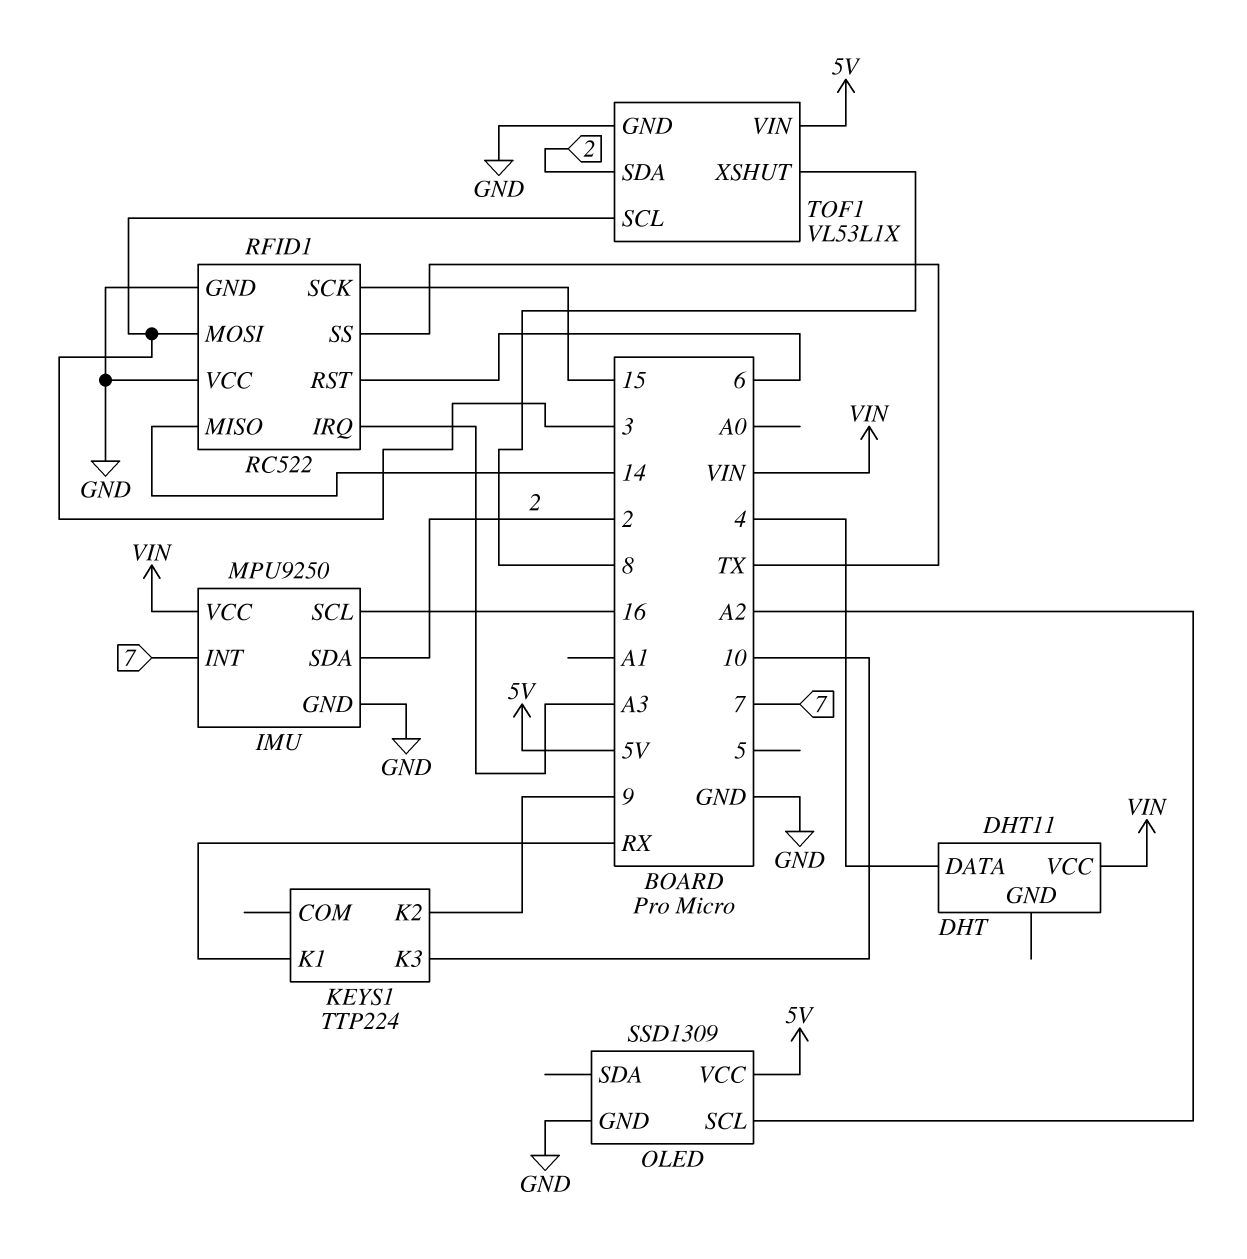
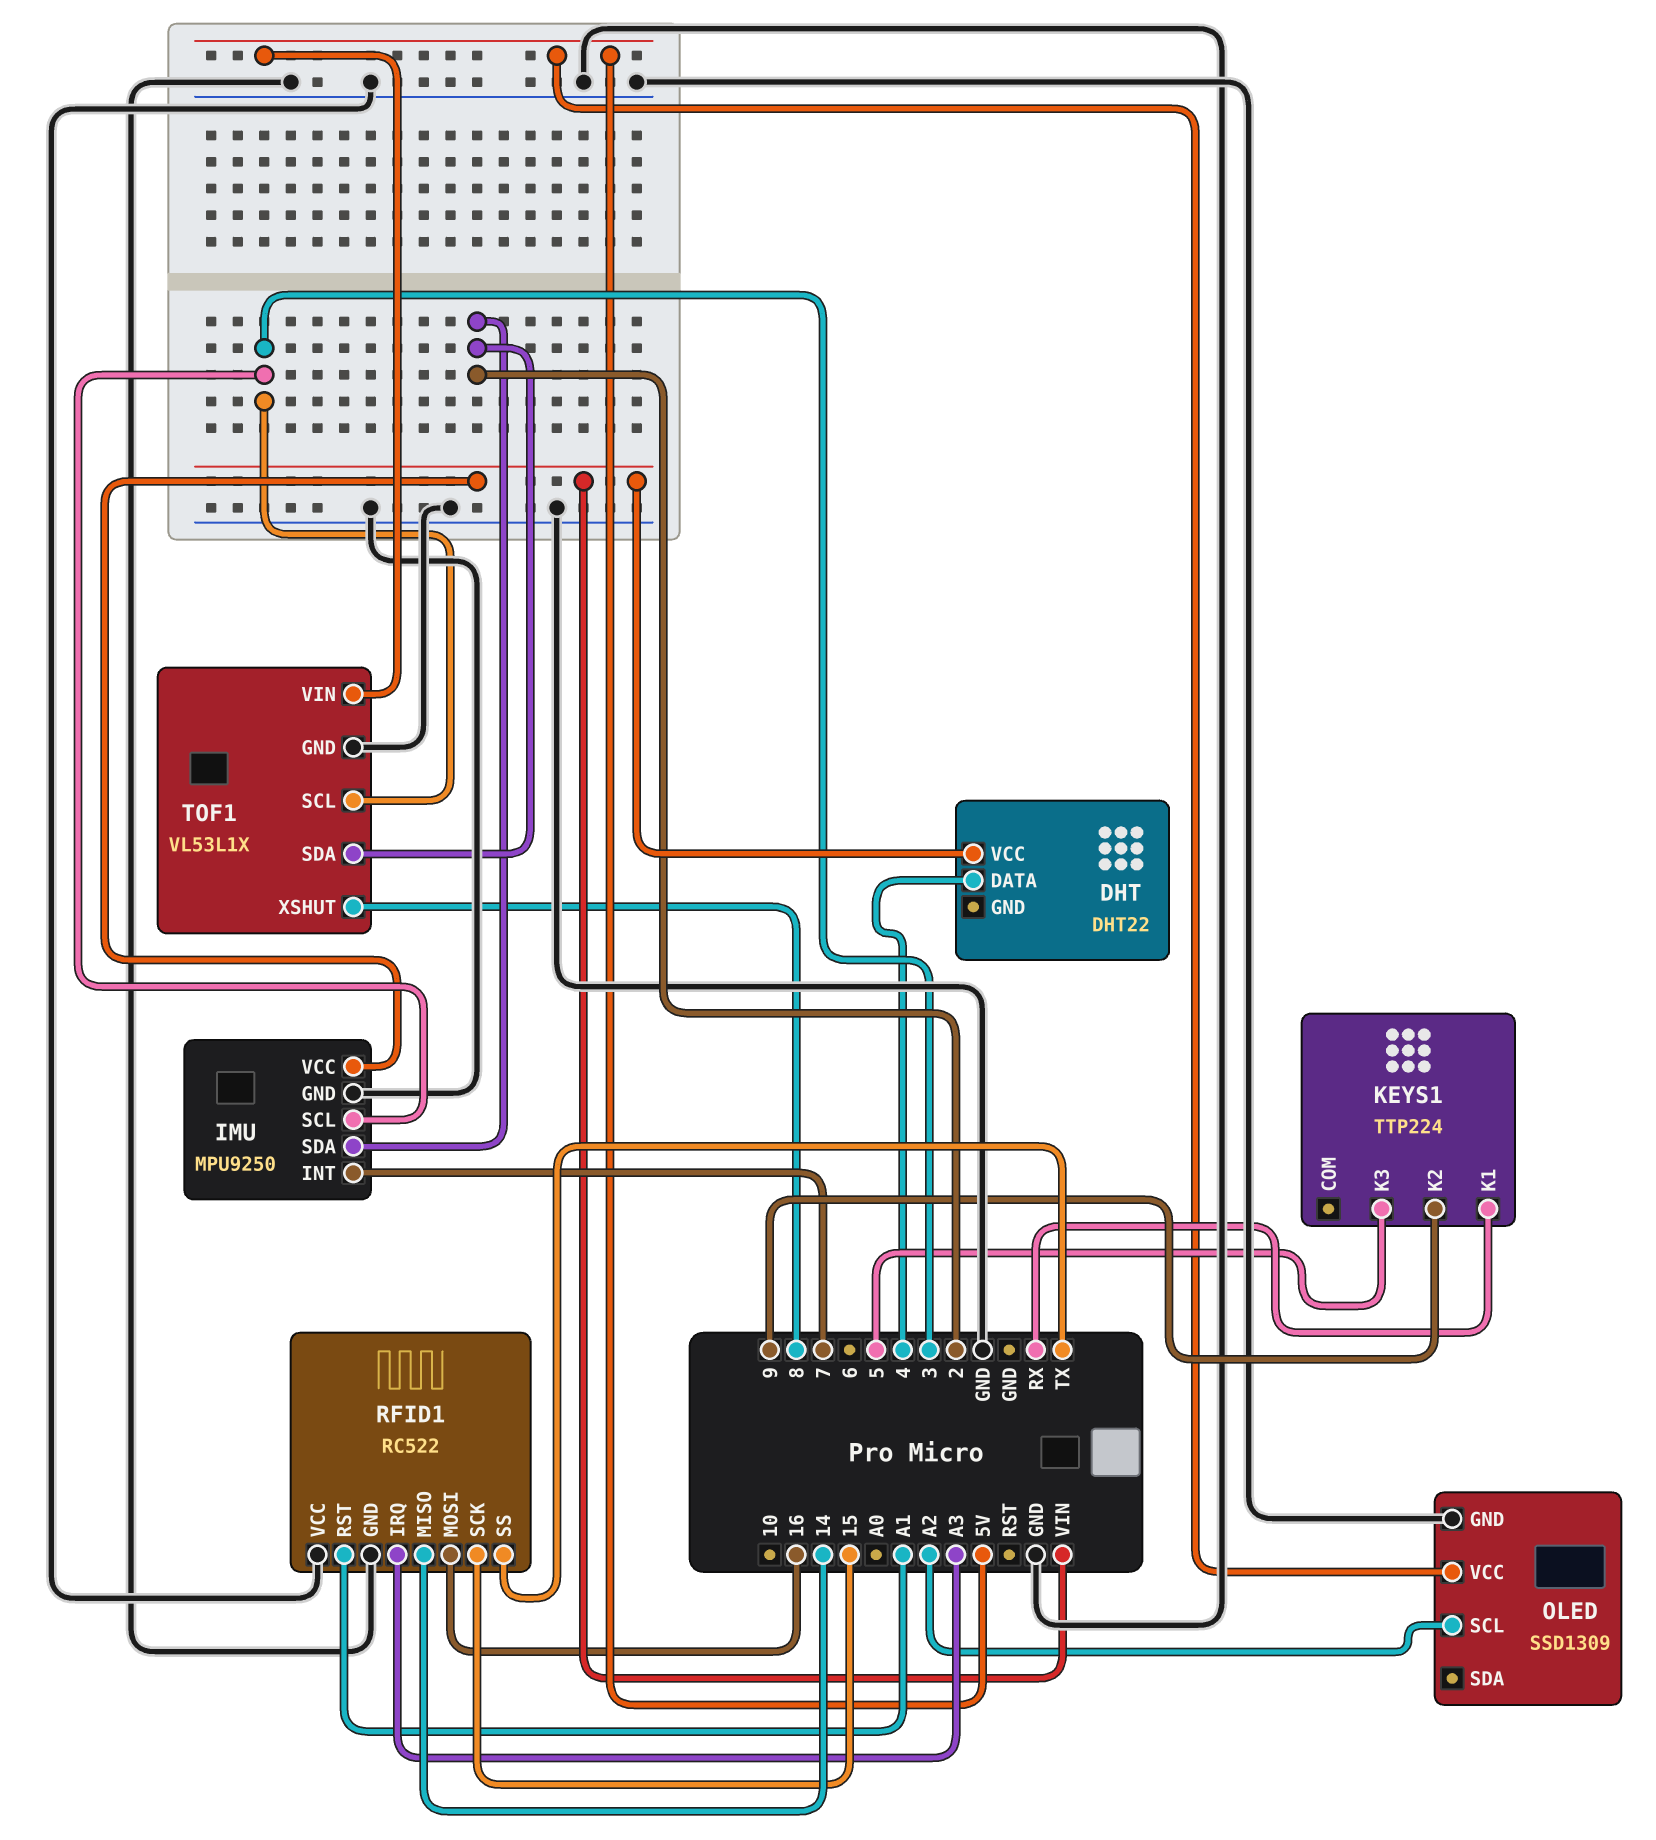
DHT: DHT11 -> DHT22
IMU pin SCL: 16 -> 3
KEYS1 pin K3: 10 -> 5
RFID1 pin MOSI: 3 -> 16
RFID1 pin RST: 6 -> A1

